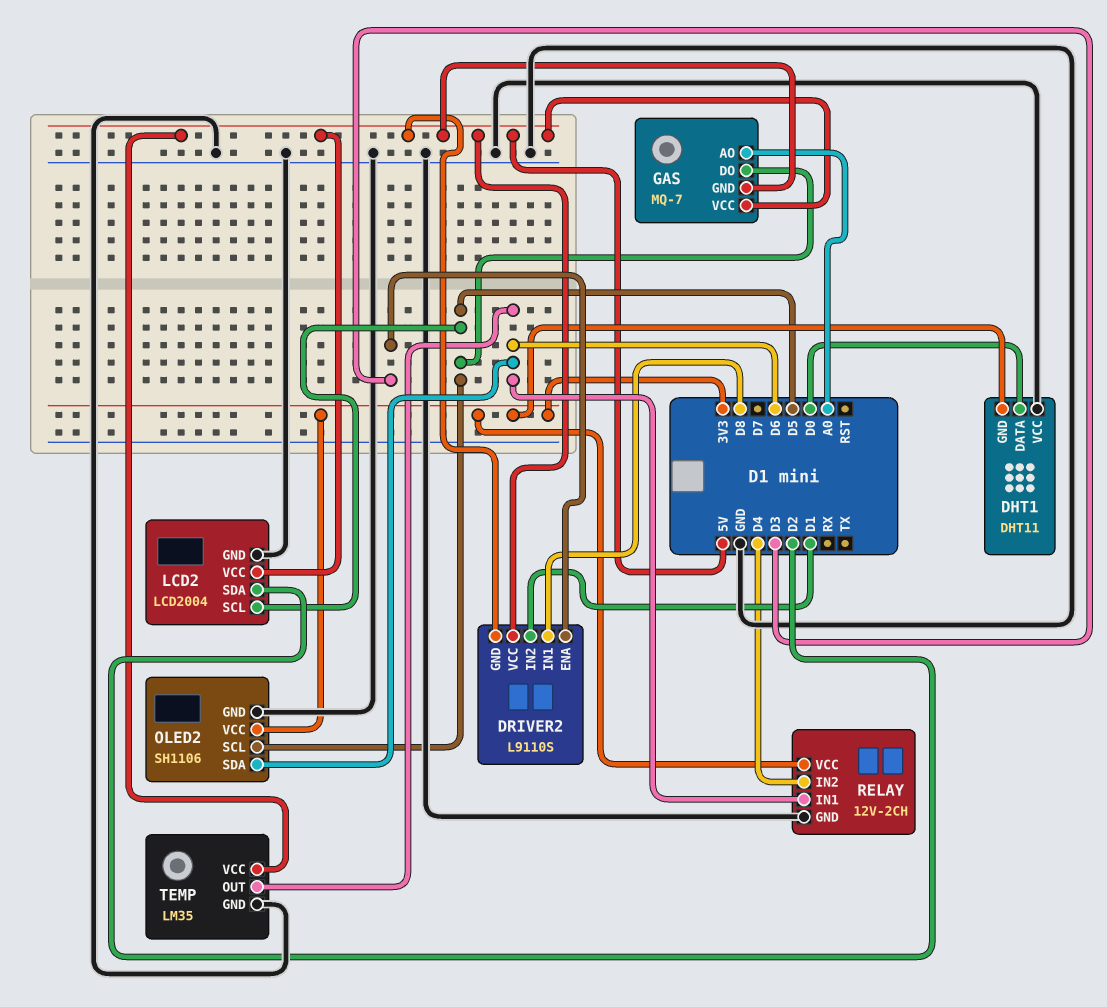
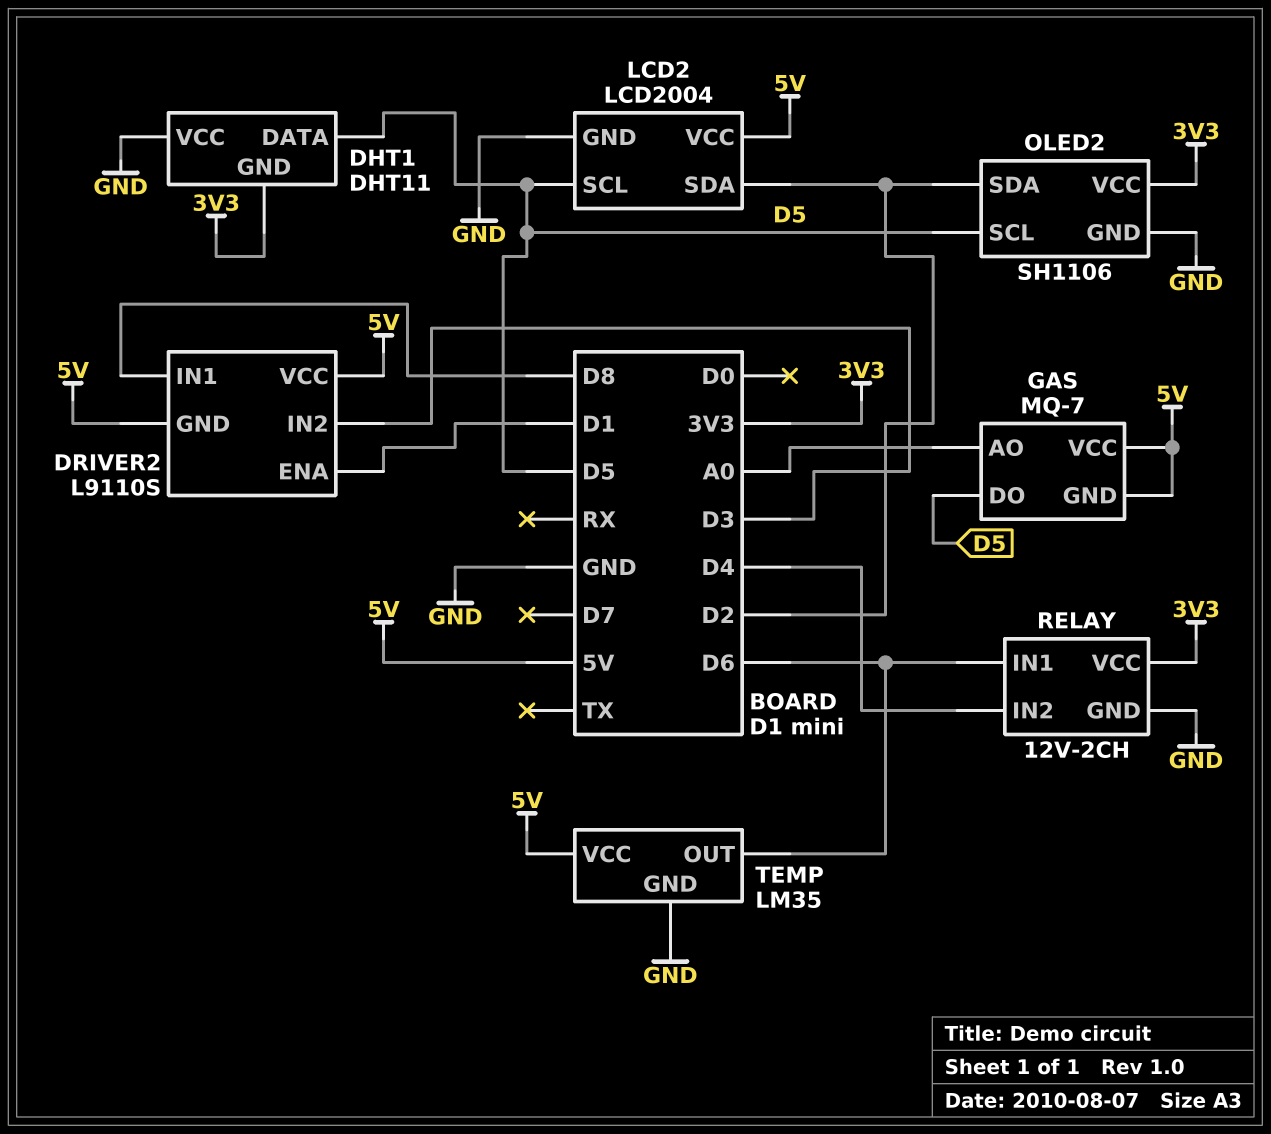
DHT1 pin DATA: D0 -> D5
DRIVER2 pin ENA: D3 -> D1
DRIVER2 pin IN2: D1 -> D3
OLED2 pin SDA: D6 -> D2

